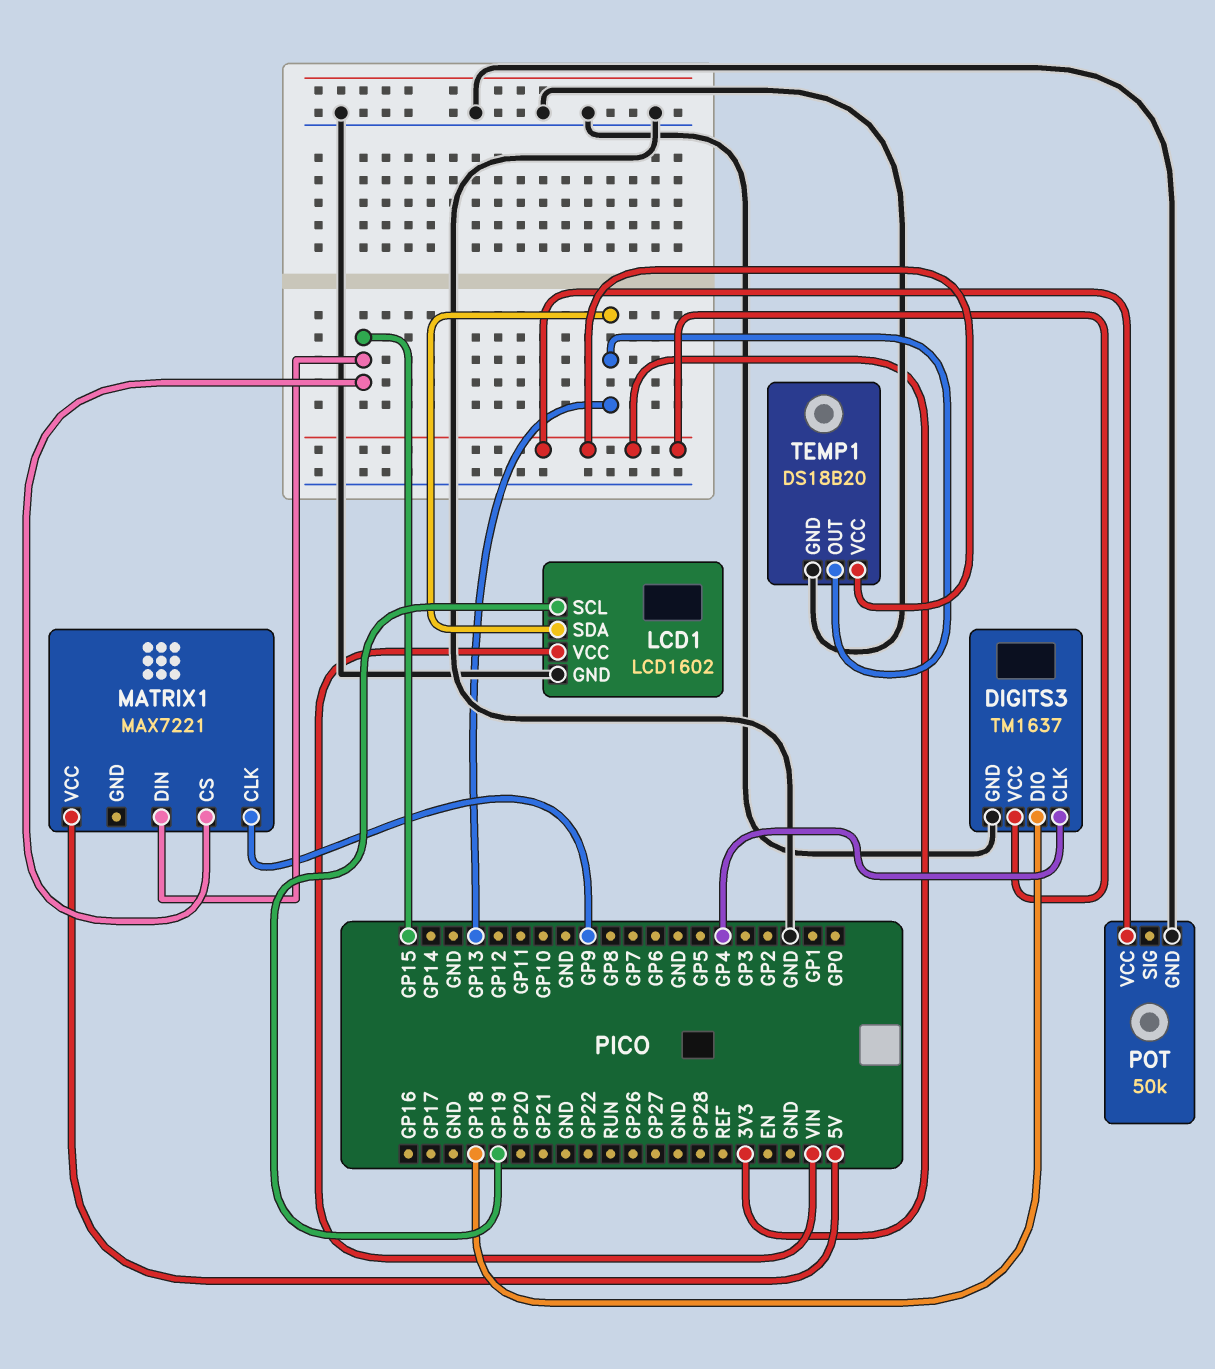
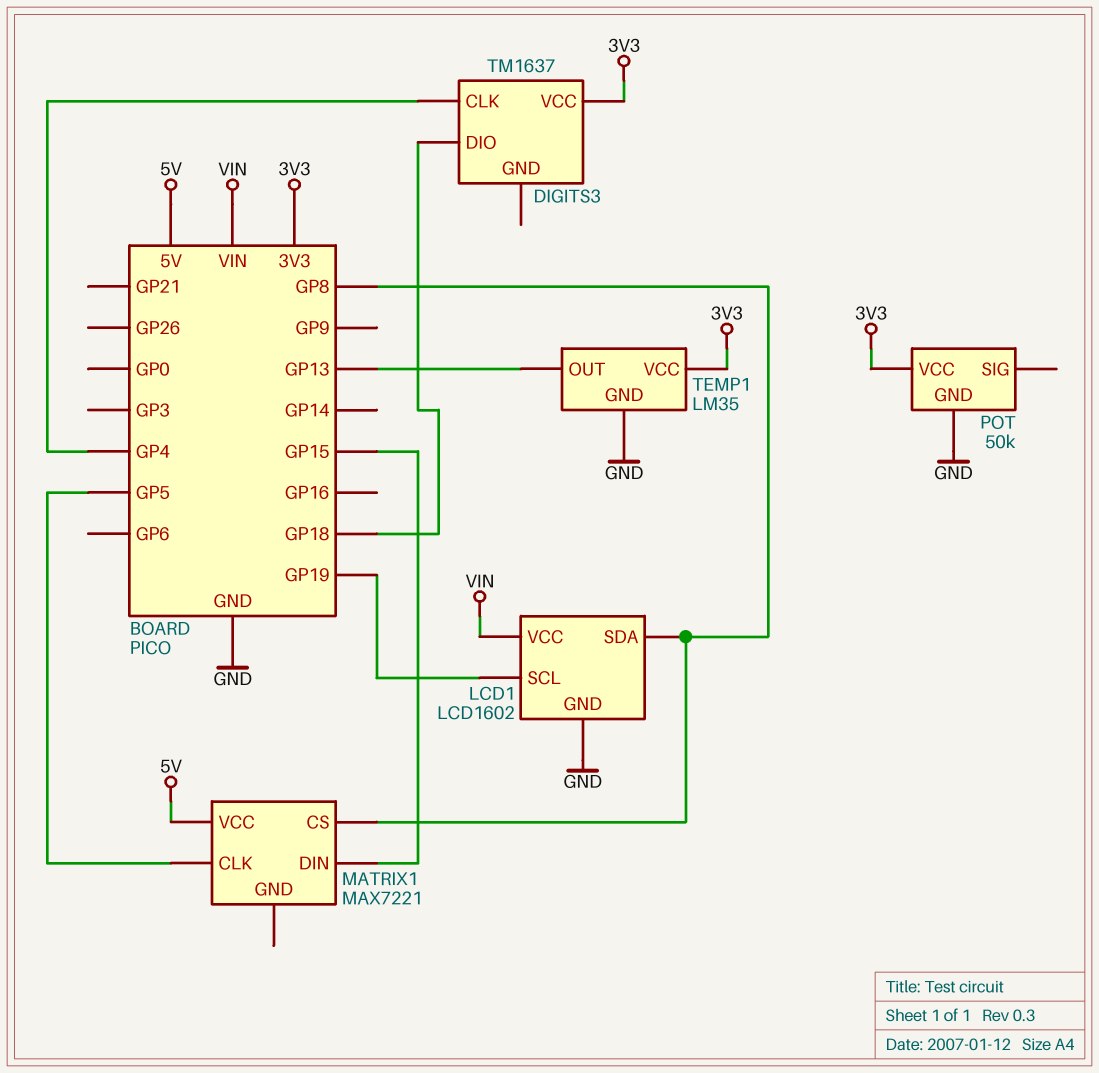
DIGITS3 pin GND: GND -> none
LCD1 pin SDA: GP13 -> GP8
MATRIX1 pin CLK: GP9 -> GP5
MATRIX1 pin CS: GP15 -> GP8
TEMP1: DS18B20 -> LM35

